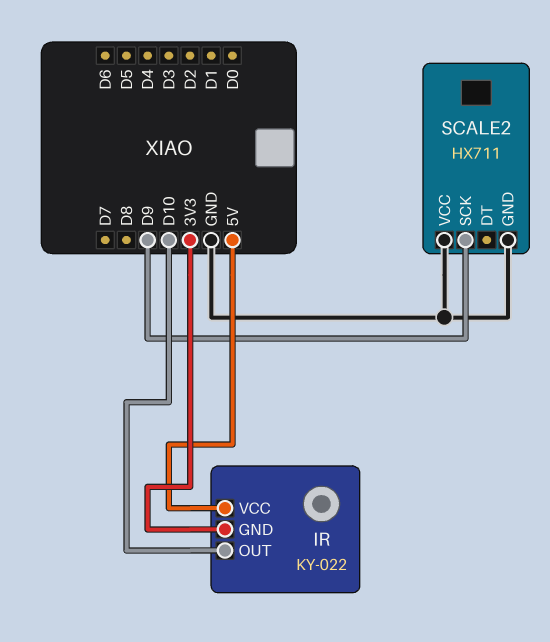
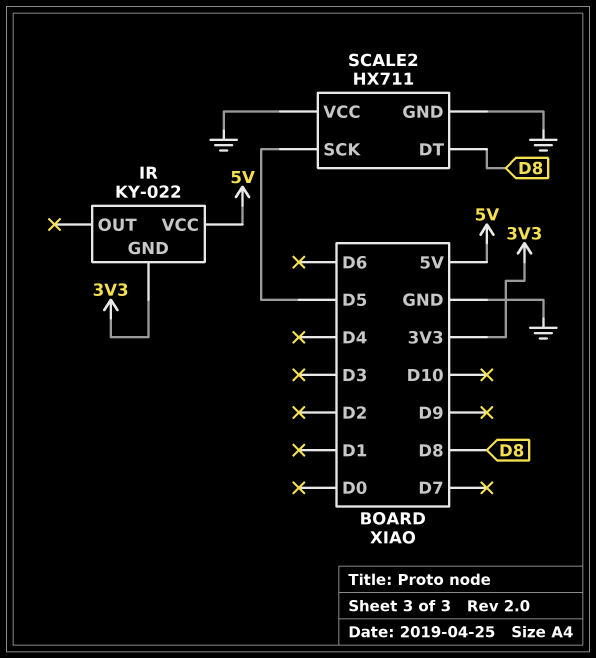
IR pin OUT: D10 -> none
SCALE2 pin DT: none -> D8
SCALE2 pin SCK: D9 -> D5

